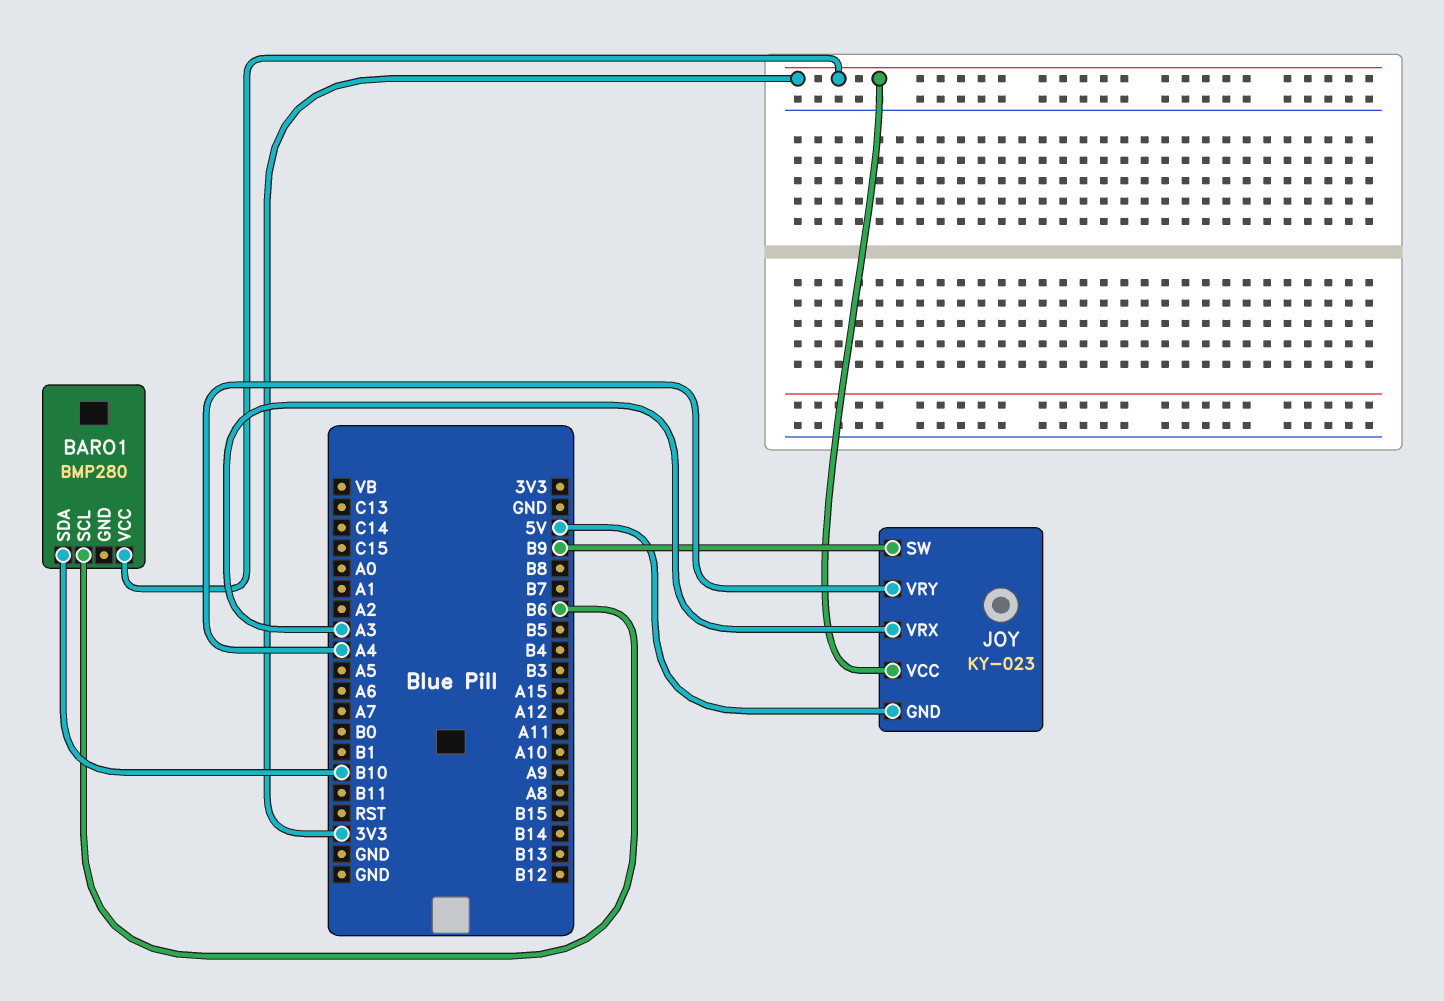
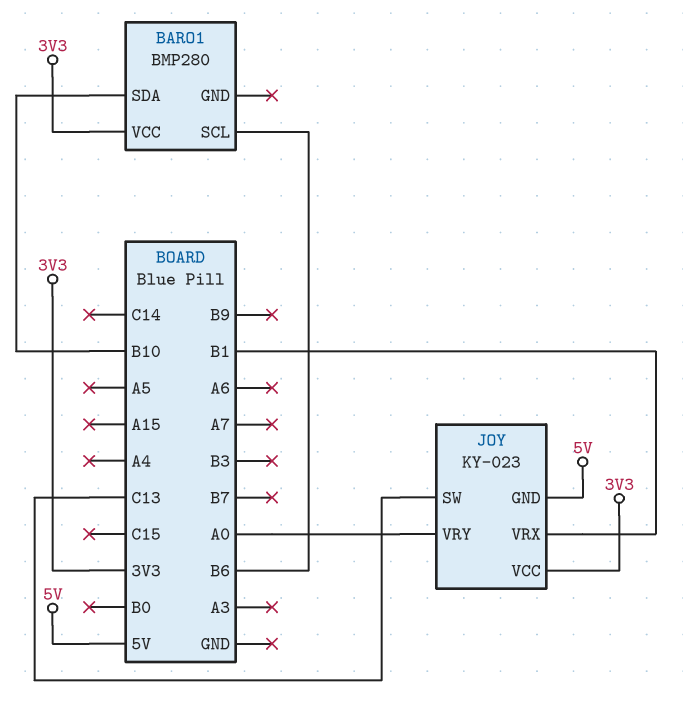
JOY pin SW: B9 -> C13
JOY pin VRX: A3 -> B1
JOY pin VRY: A4 -> A0

